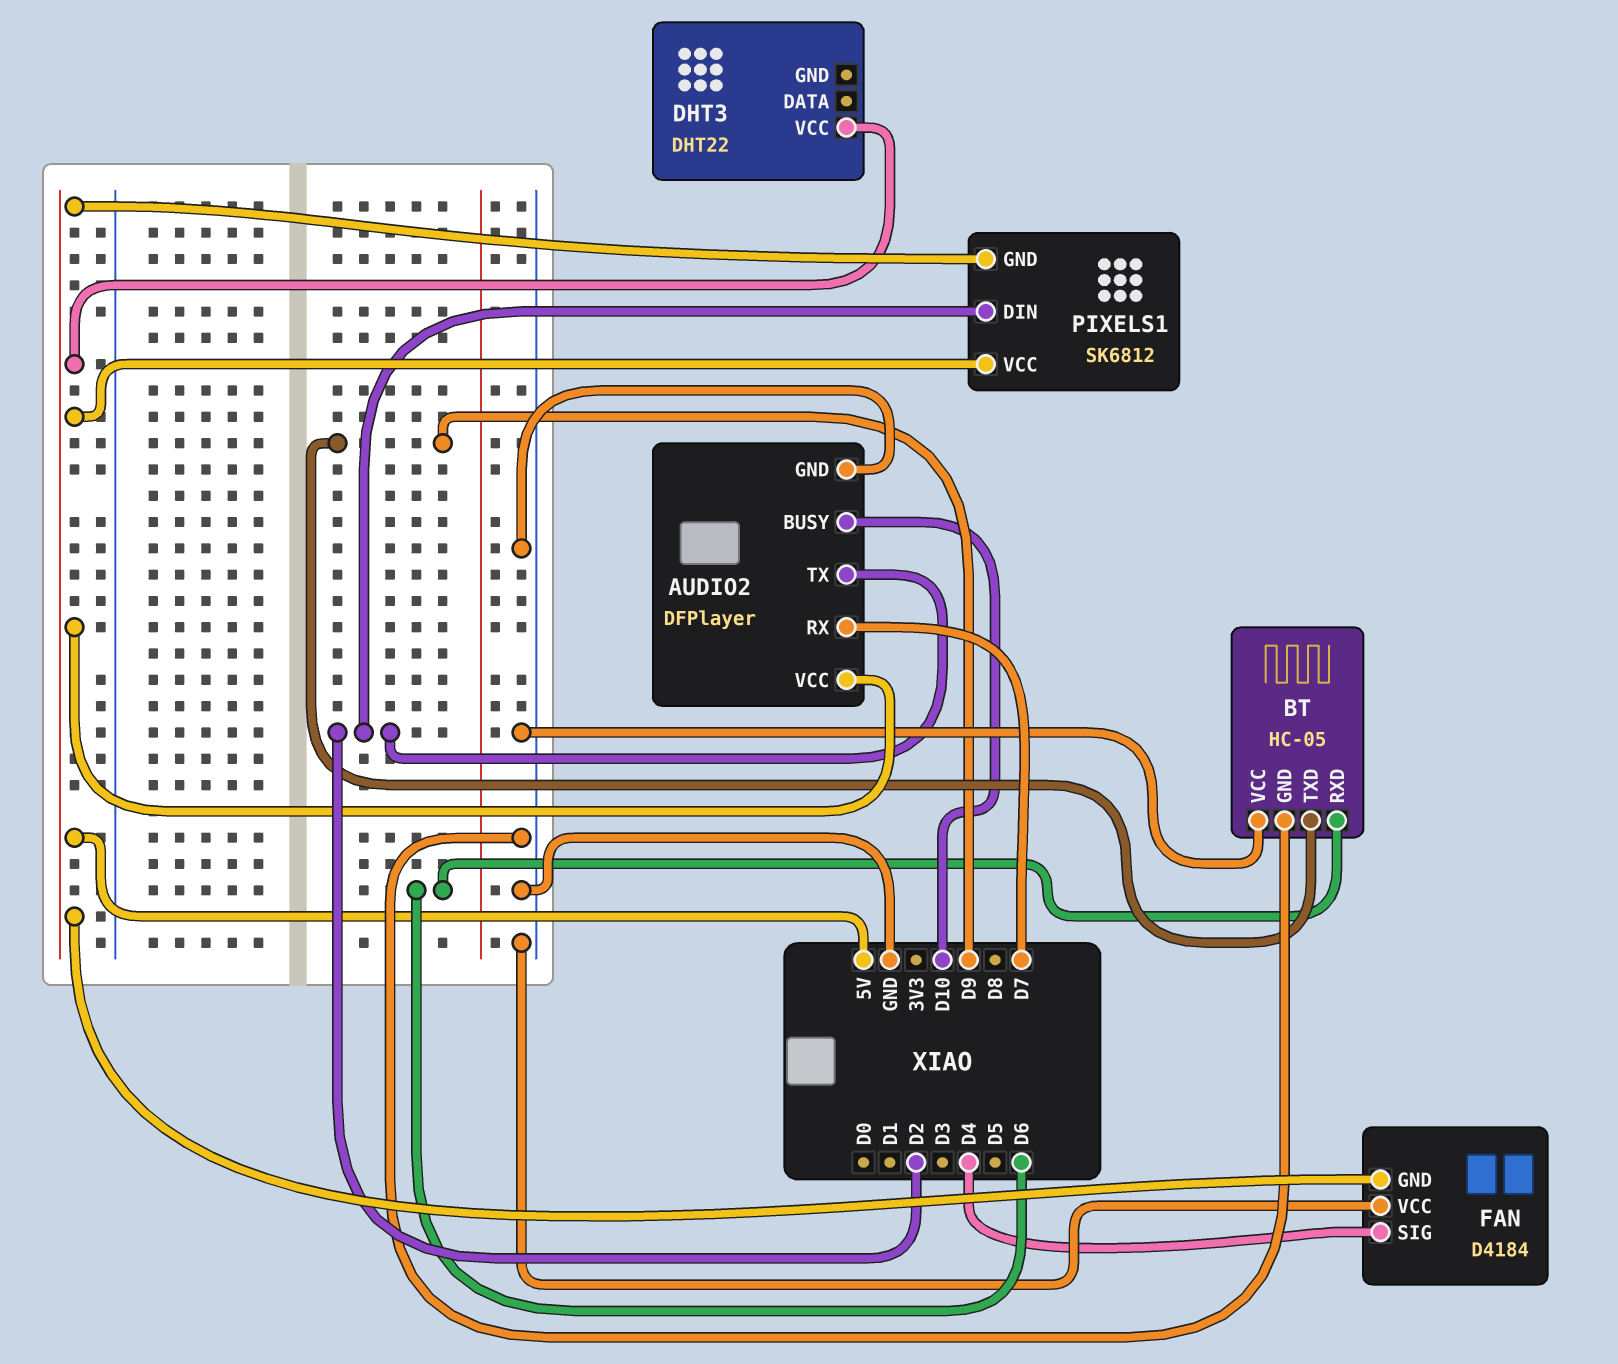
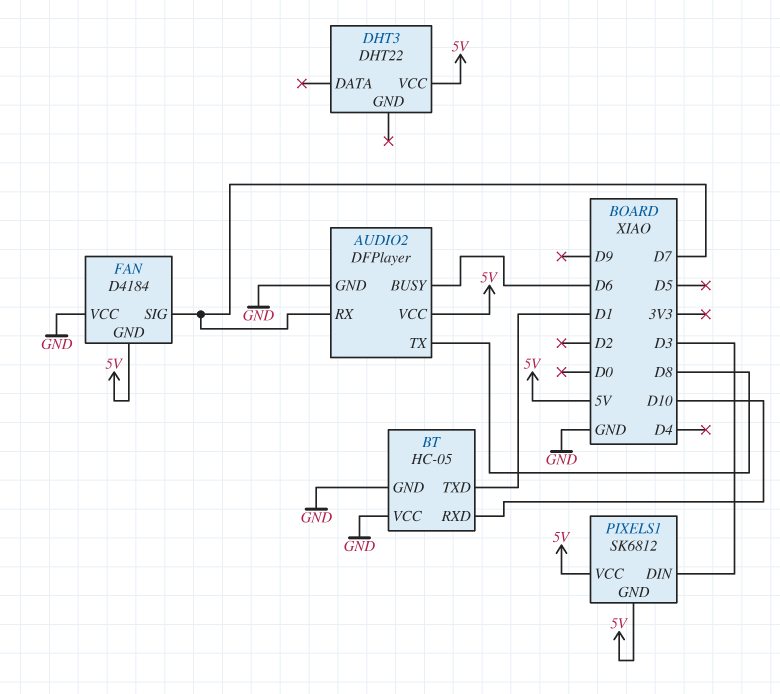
AUDIO2 pin BUSY: D10 -> D6
AUDIO2 pin TX: D2 -> D8
BT pin RXD: D6 -> D10
BT pin TXD: D9 -> D1
FAN pin SIG: D4 -> D7
PIXELS1 pin DIN: D2 -> D3

